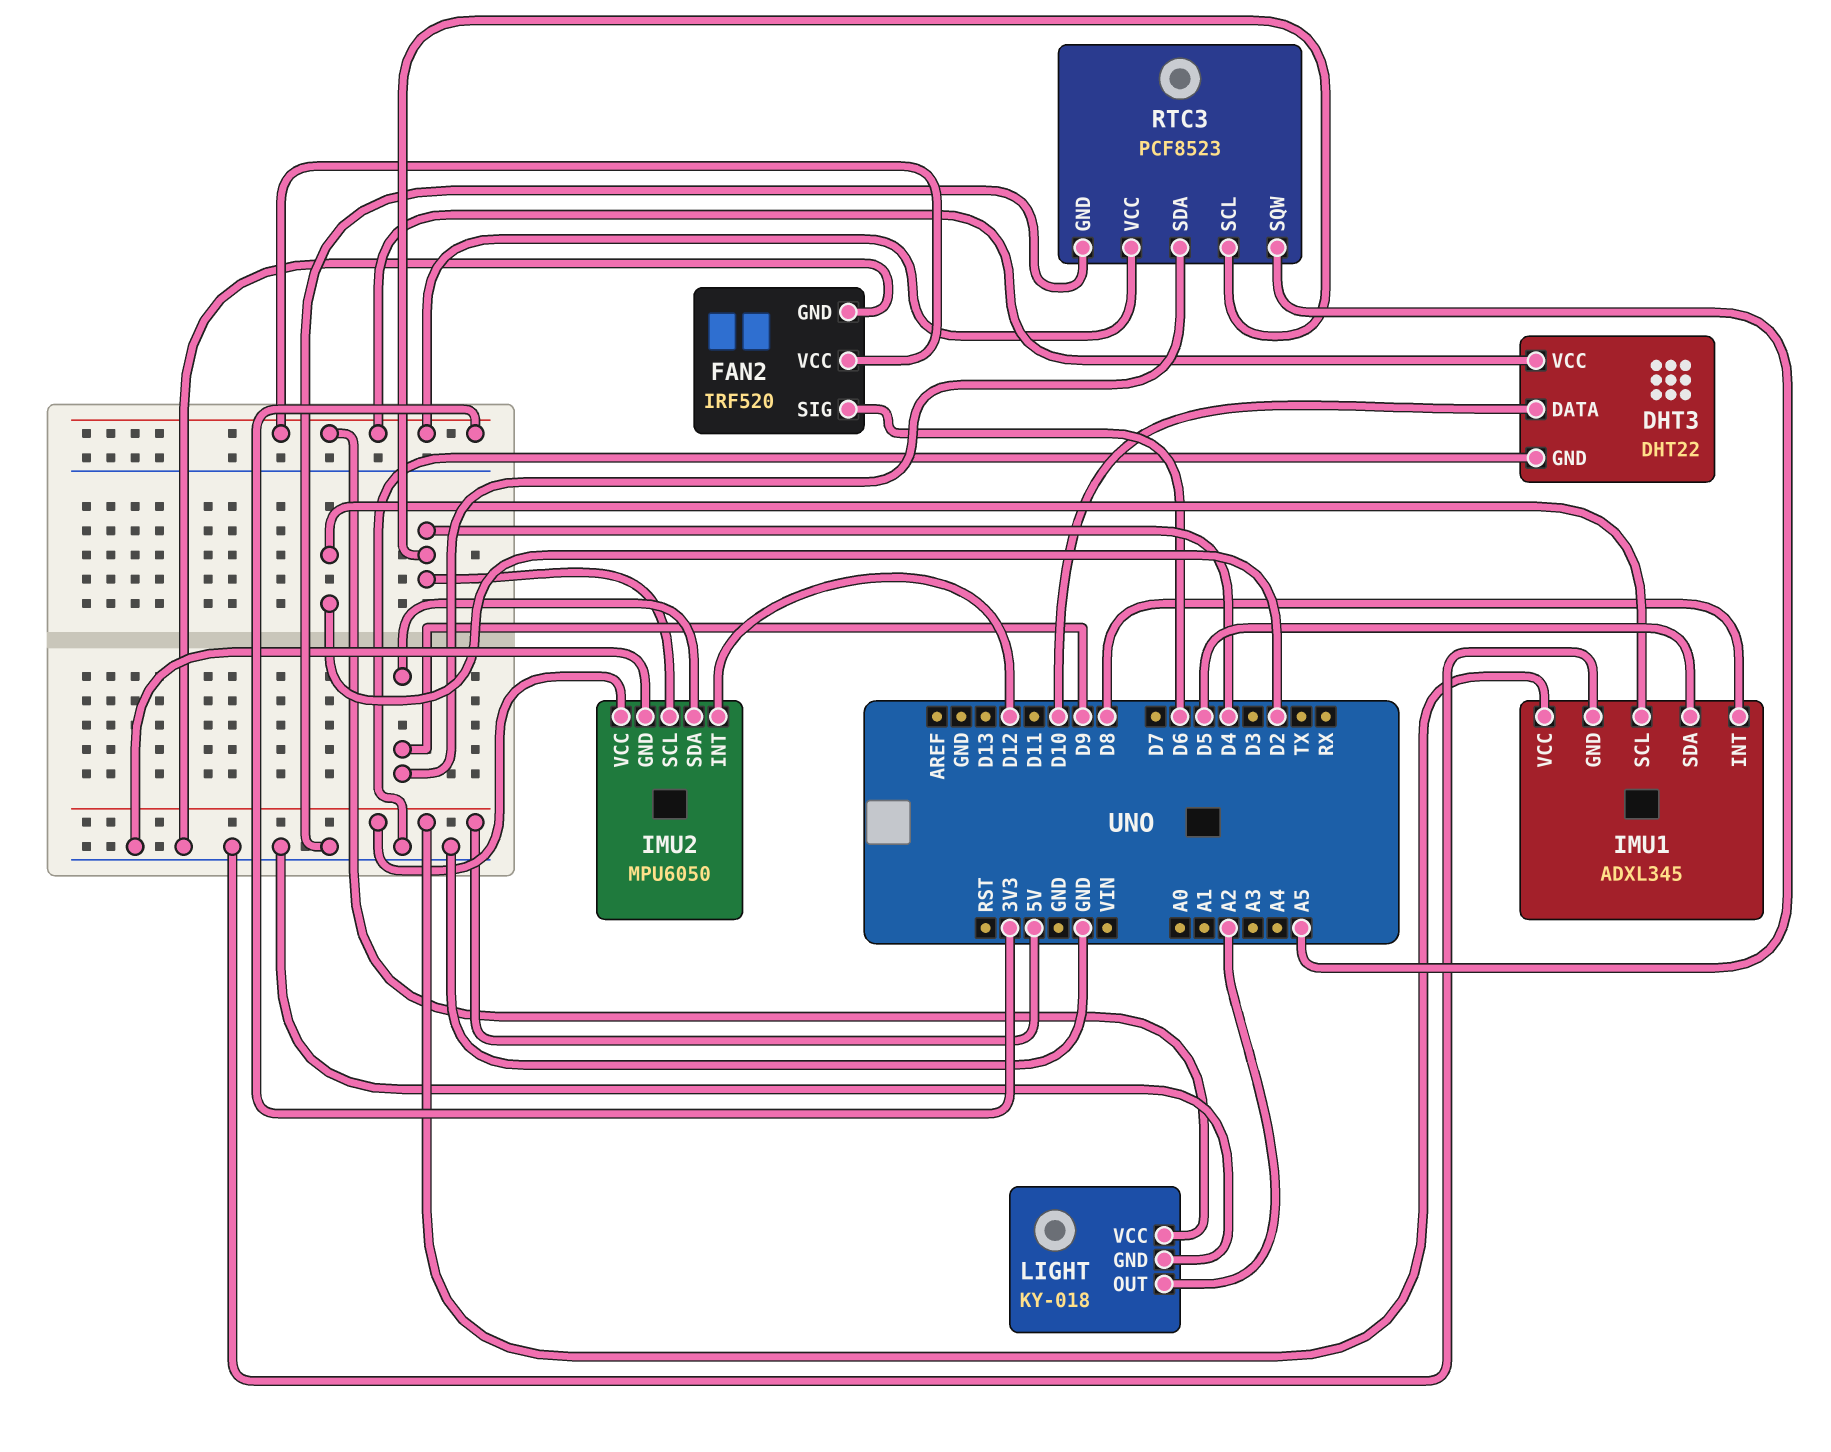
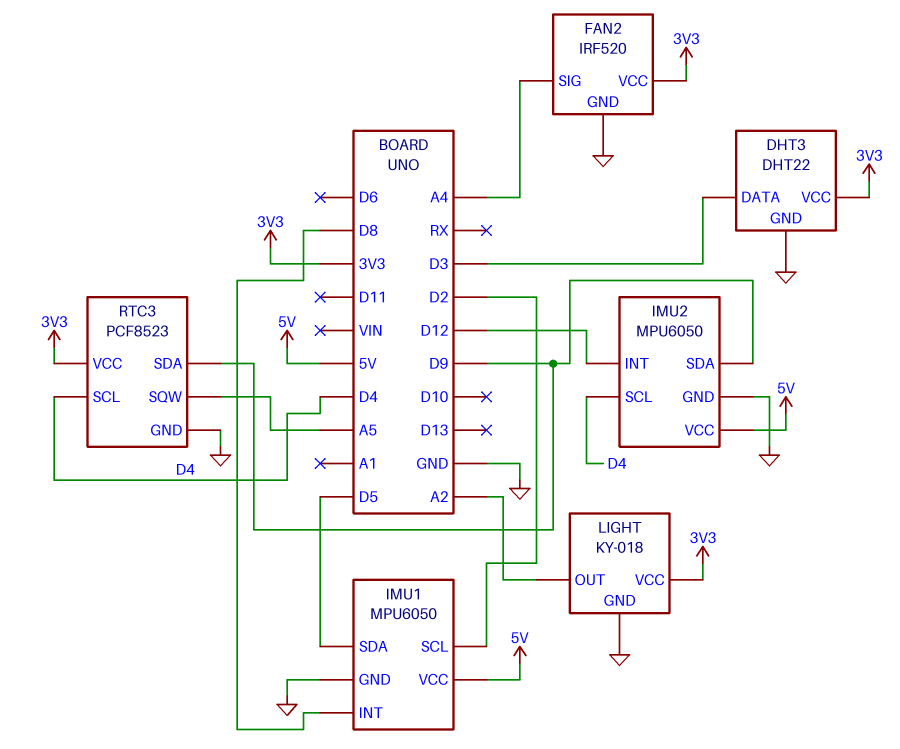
DHT3 pin DATA: D10 -> D3
FAN2 pin SIG: D6 -> A4
IMU1: ADXL345 -> MPU6050

